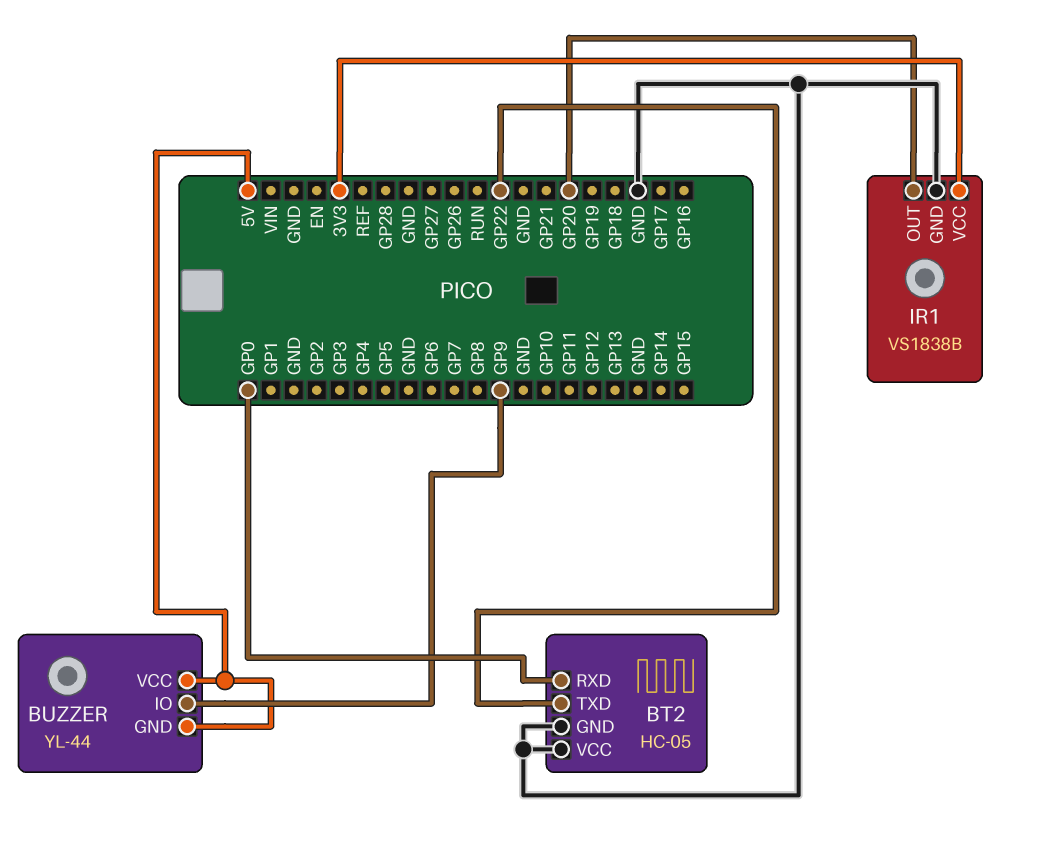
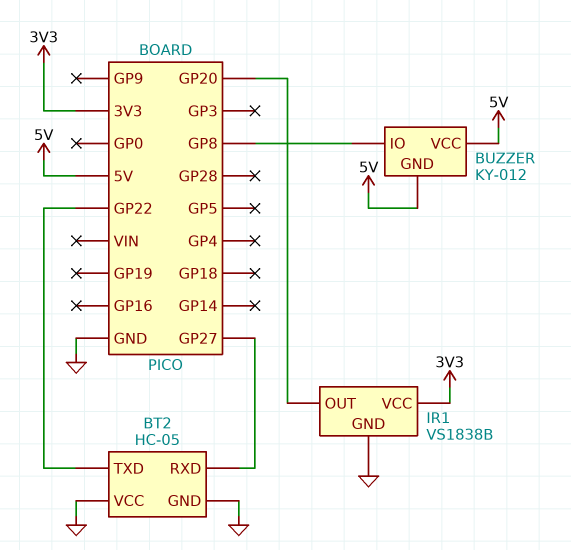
BT2 pin RXD: GP0 -> GP27
BUZZER: YL-44 -> KY-012
BUZZER pin IO: GP9 -> GP8

